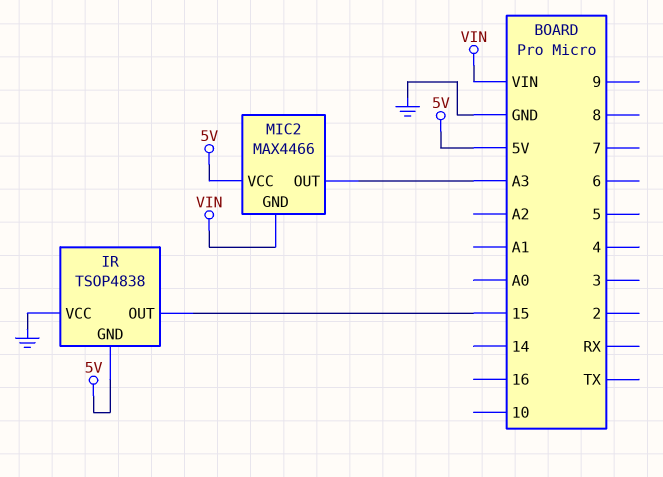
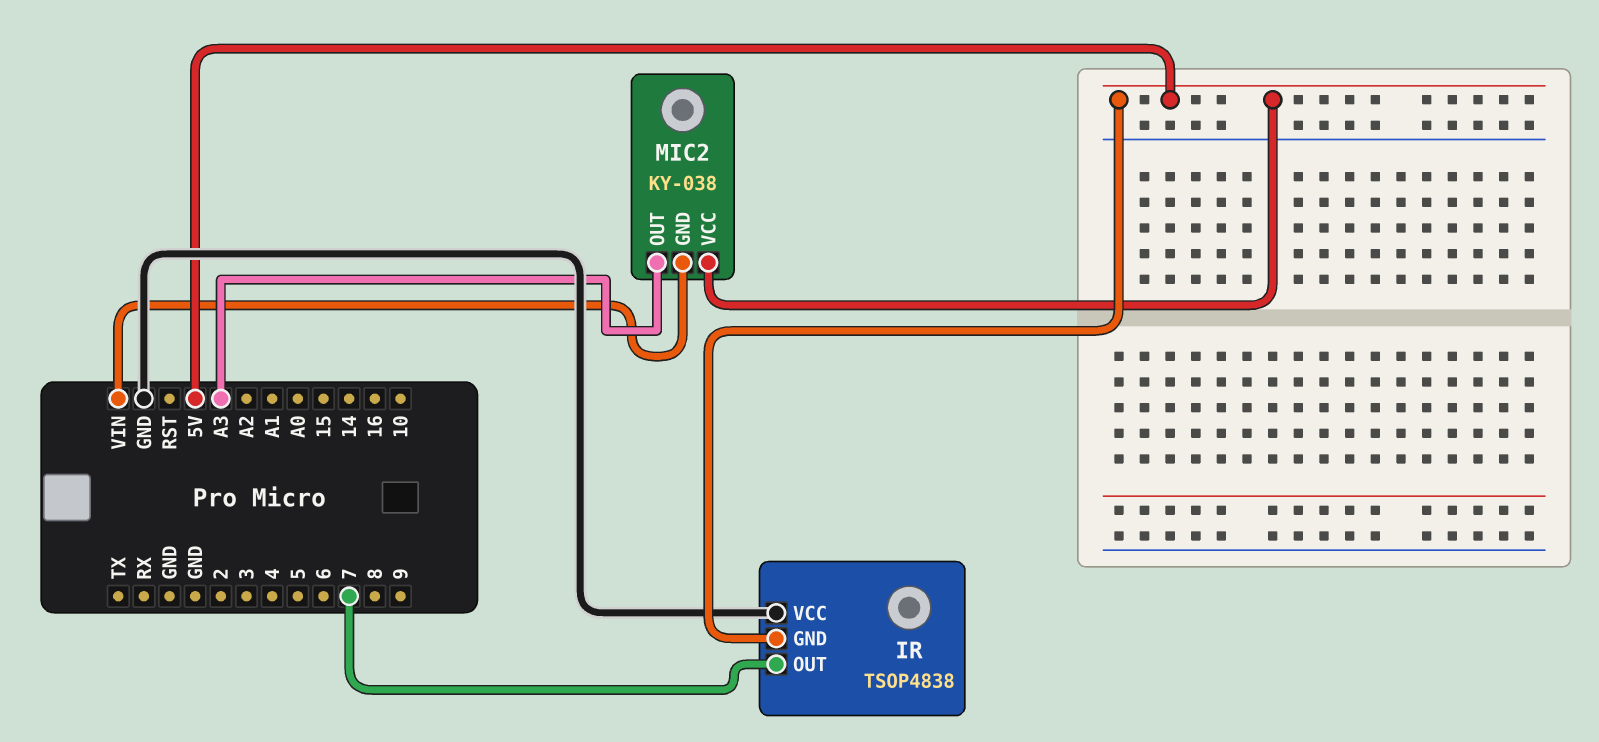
IR pin OUT: 15 -> 7
MIC2: MAX4466 -> KY-038

